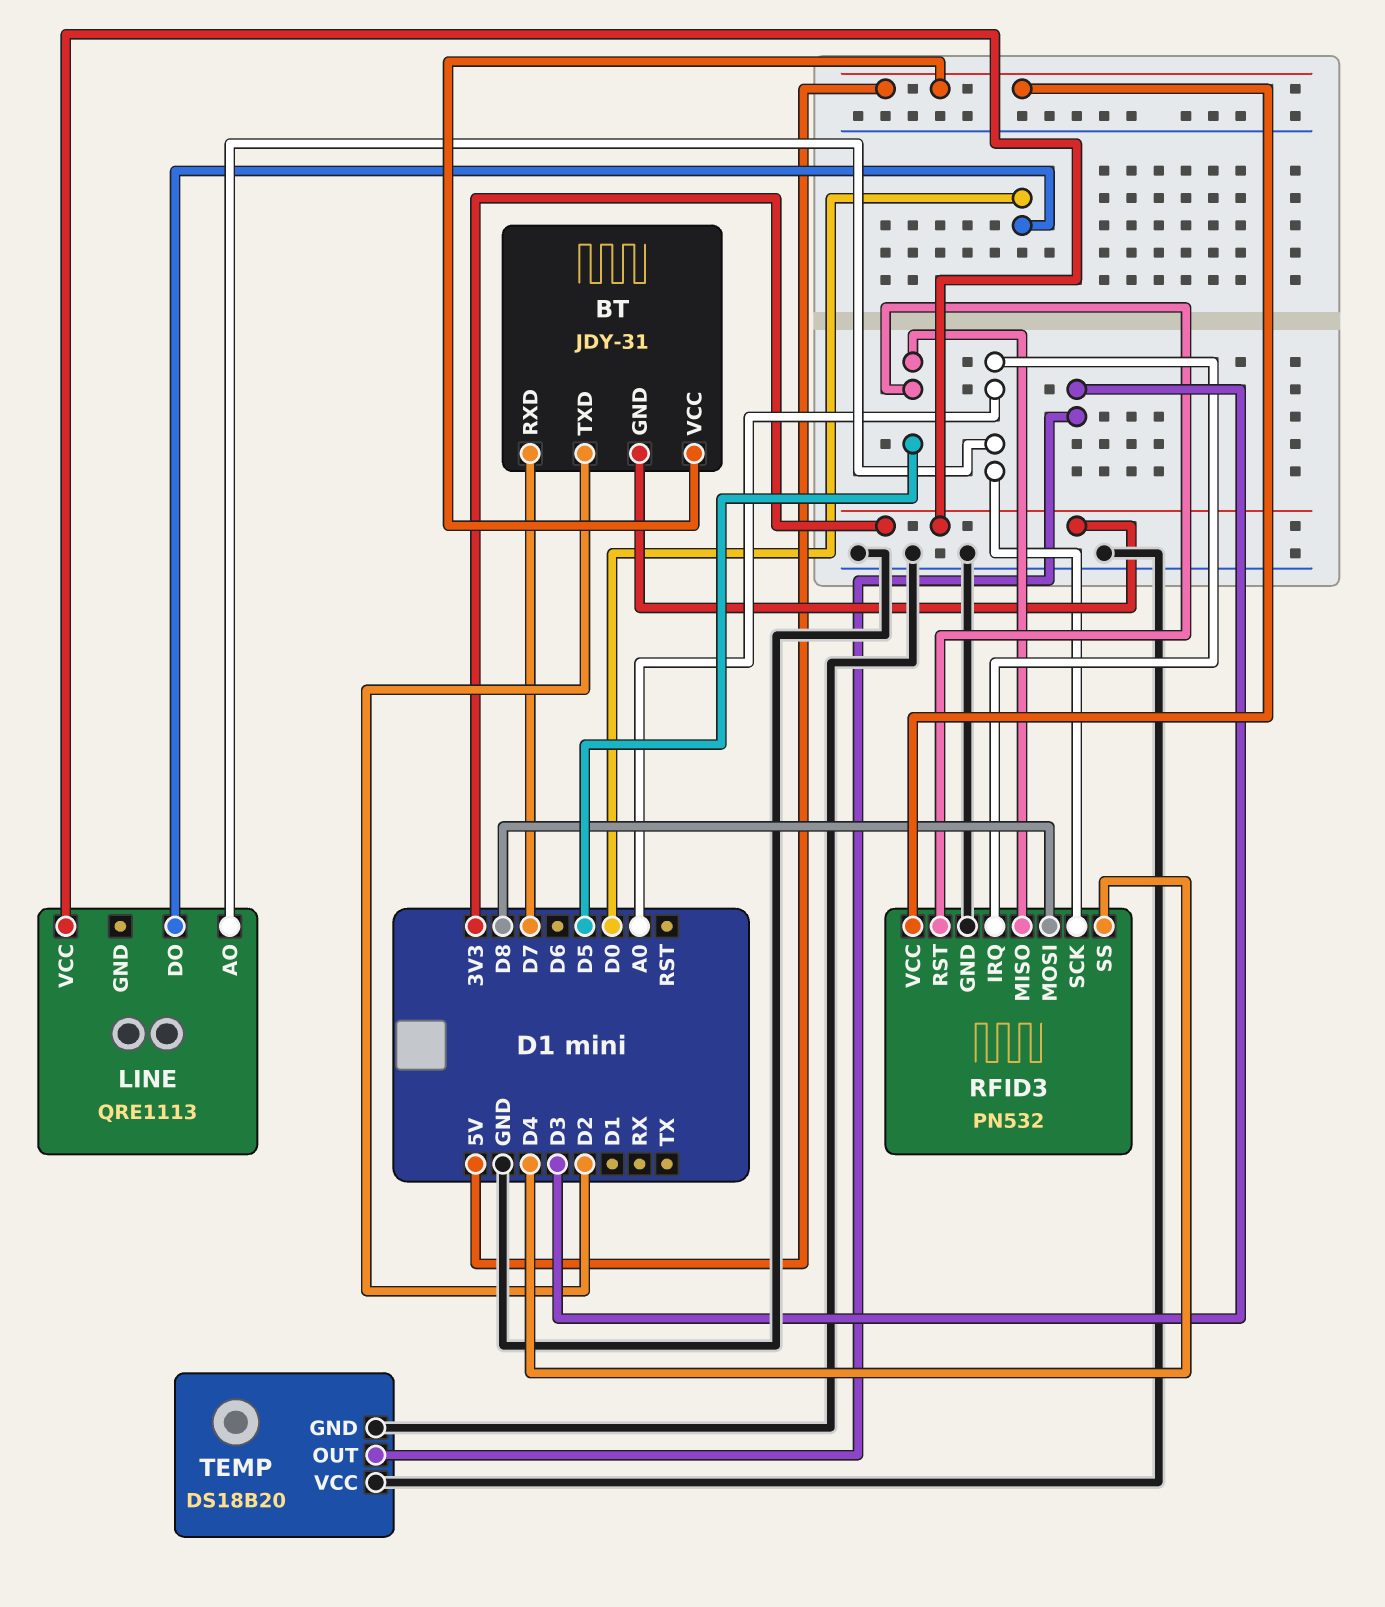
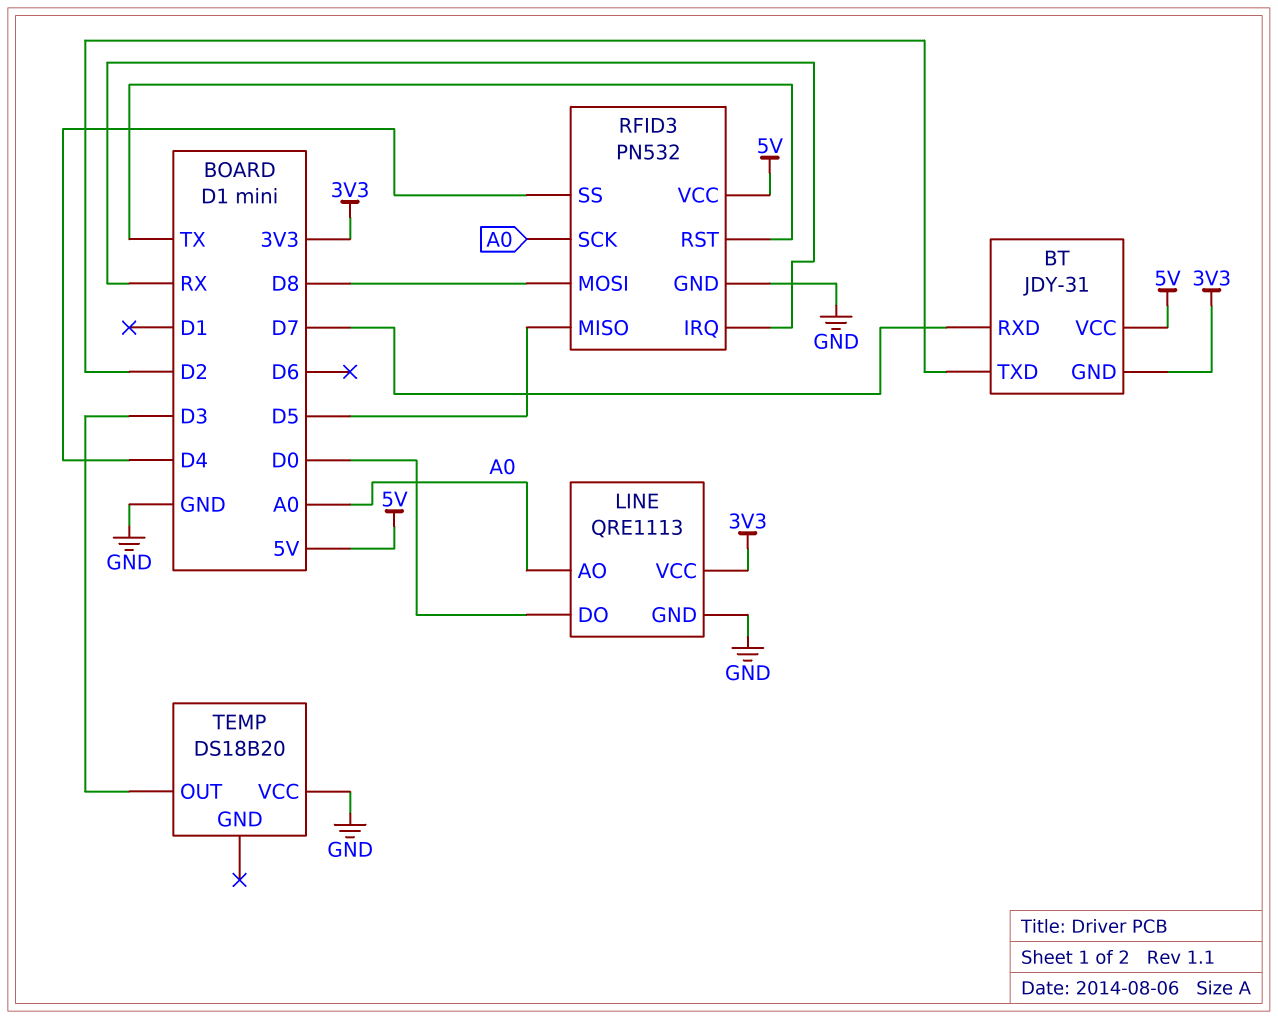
LINE pin GND: none -> GND
RFID3 pin IRQ: A0 -> RX
RFID3 pin RST: D5 -> TX
TEMP pin GND: GND -> none

